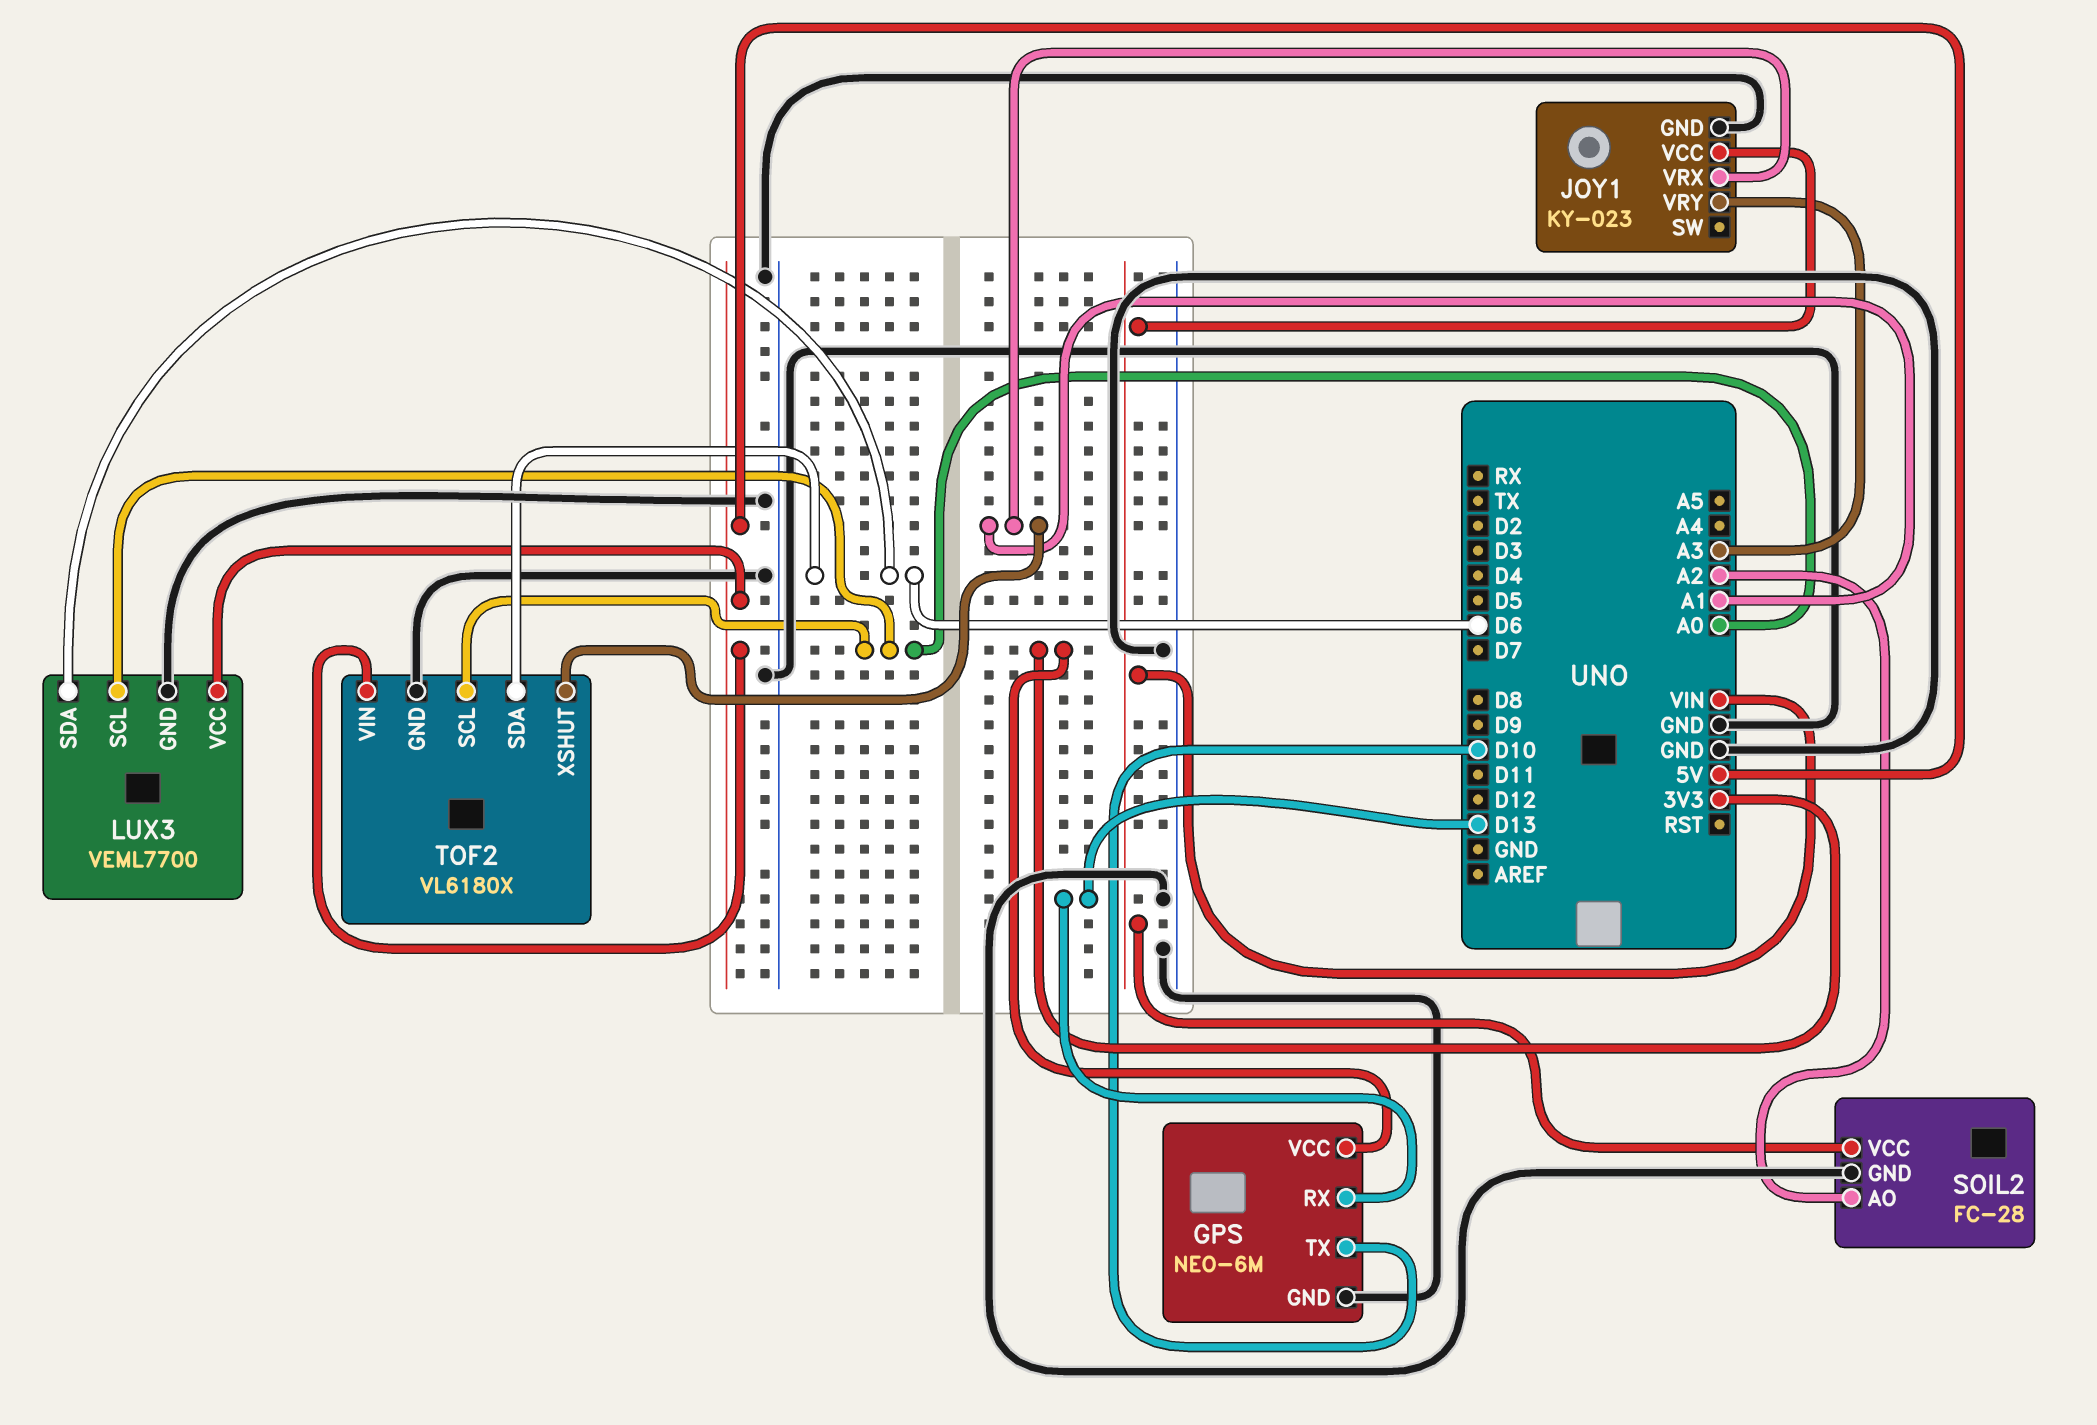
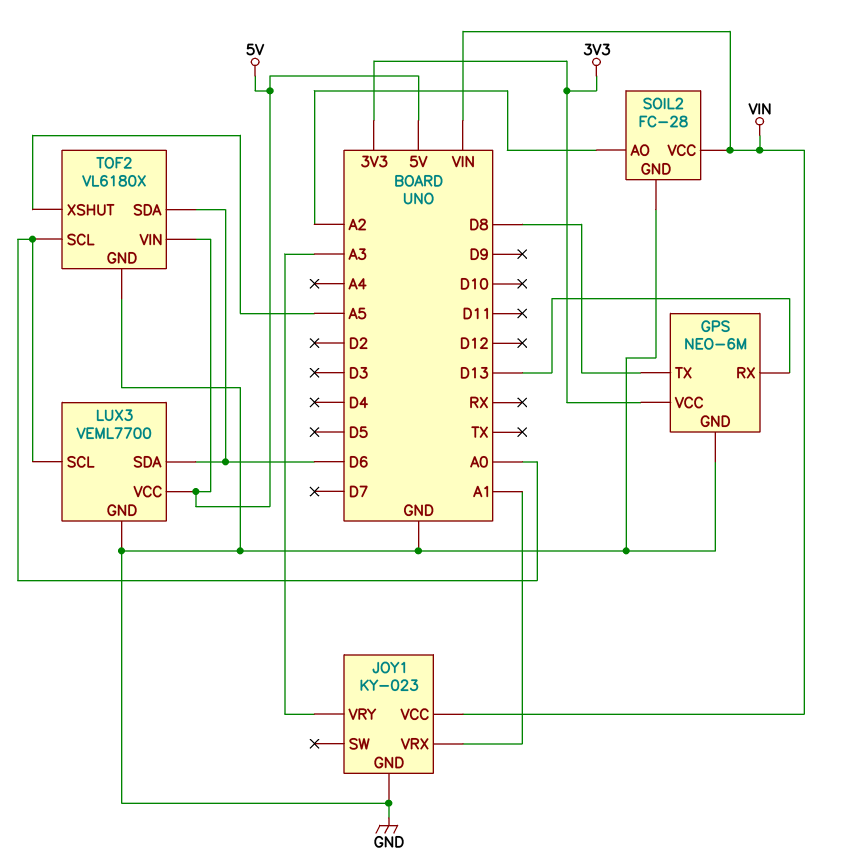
GPS pin TX: D10 -> D8
TOF2 pin XSHUT: A1 -> A5

